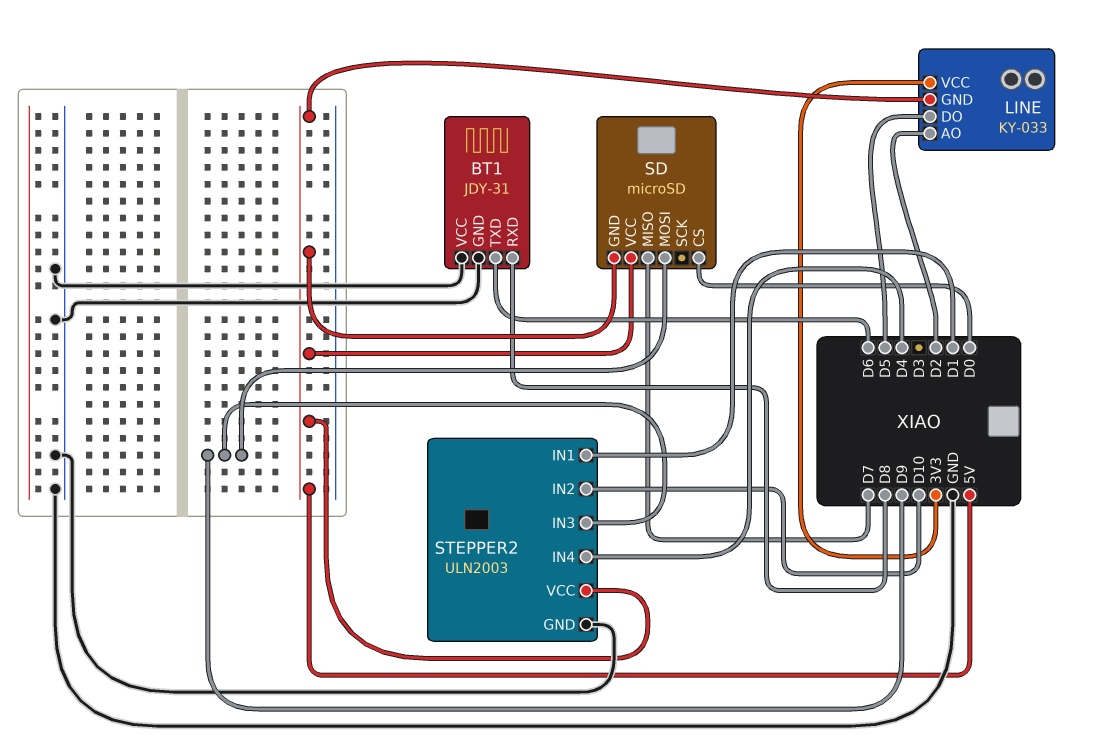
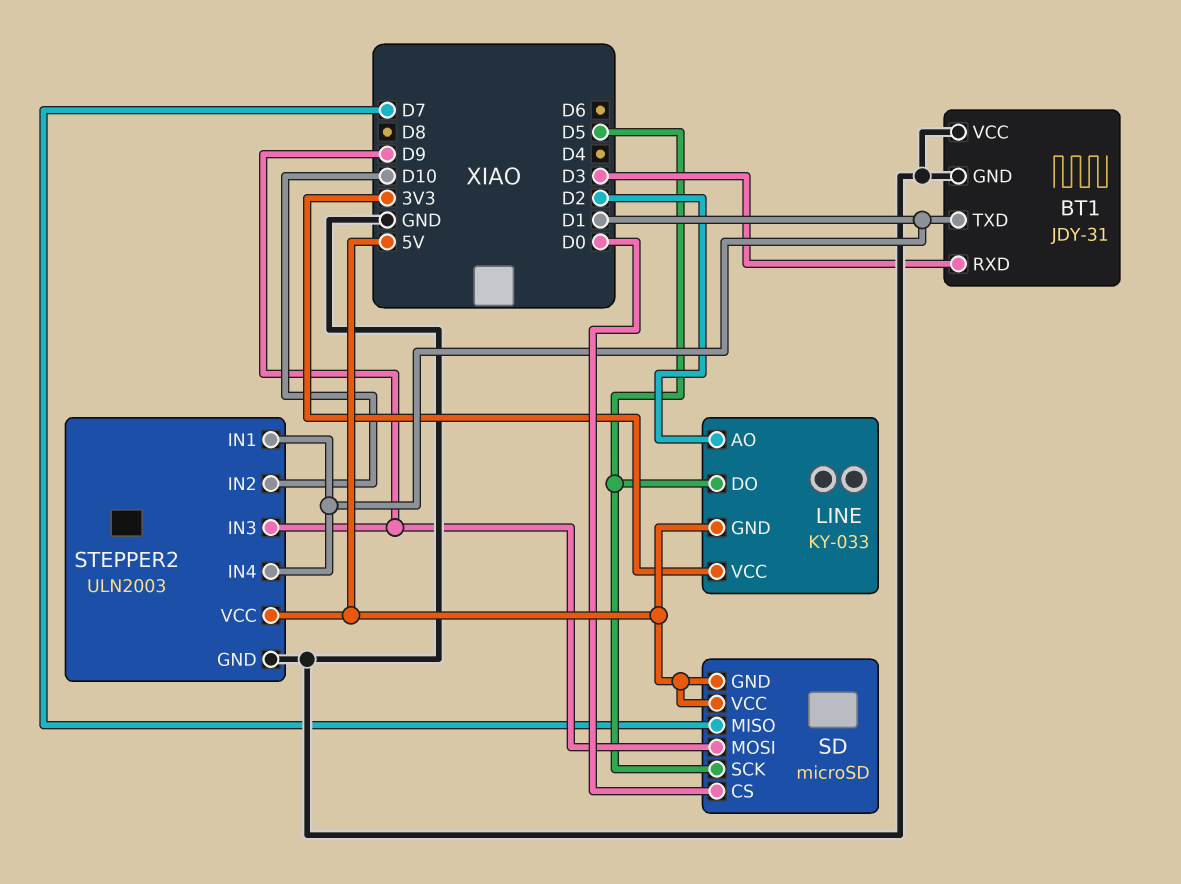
BT1 pin RXD: D8 -> D3
BT1 pin TXD: D6 -> D1
SD pin SCK: none -> D5
STEPPER2 pin IN4: D4 -> D1

